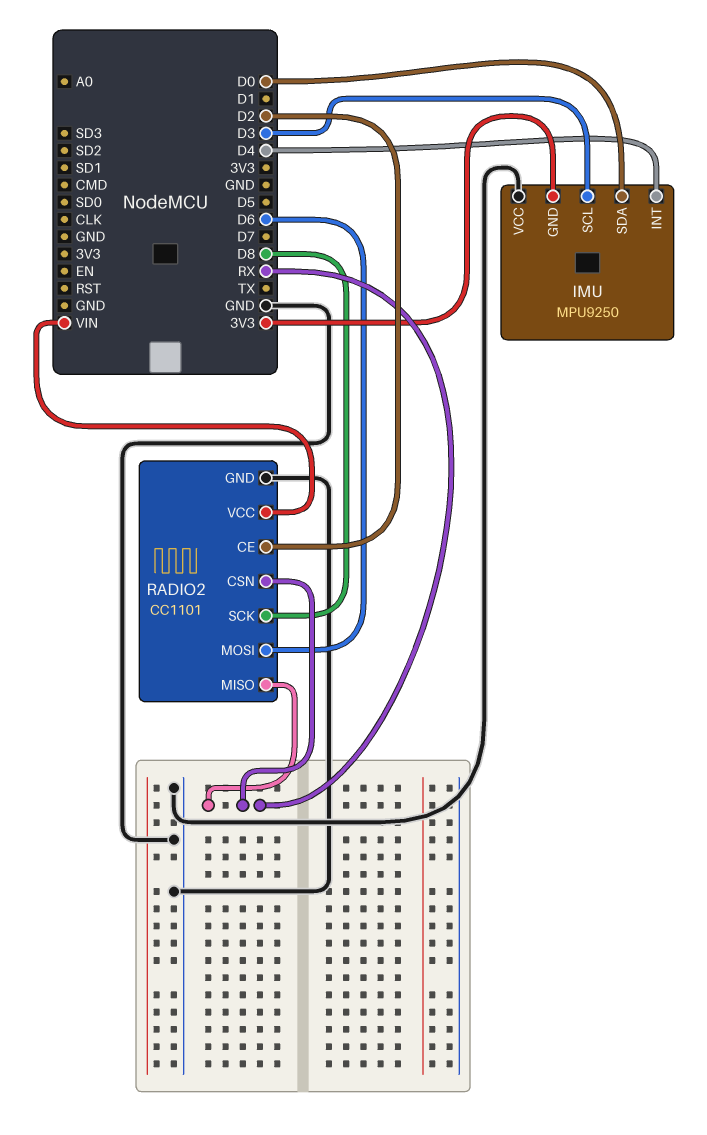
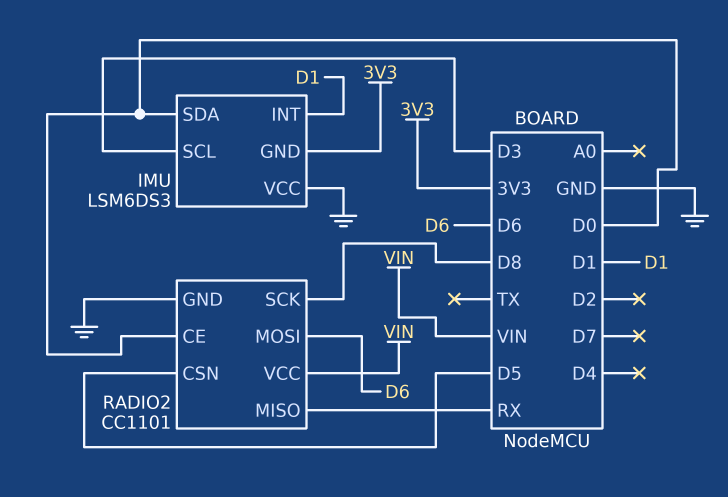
IMU: MPU9250 -> LSM6DS3
IMU pin INT: D4 -> D1
RADIO2 pin CE: D2 -> D0
RADIO2 pin CSN: RX -> D5

